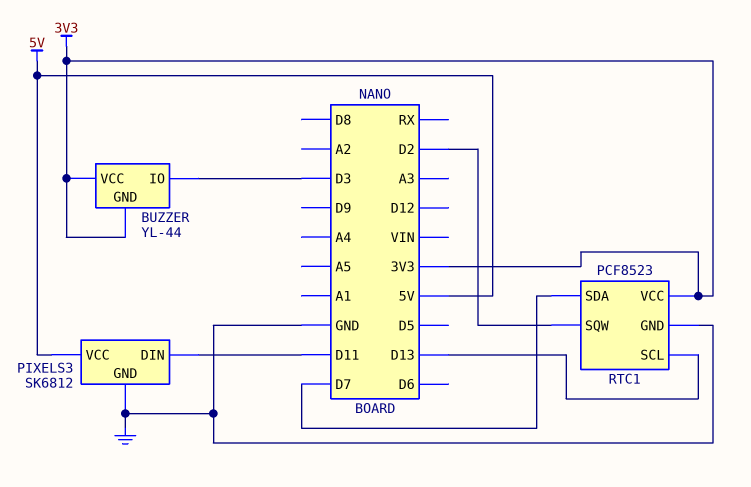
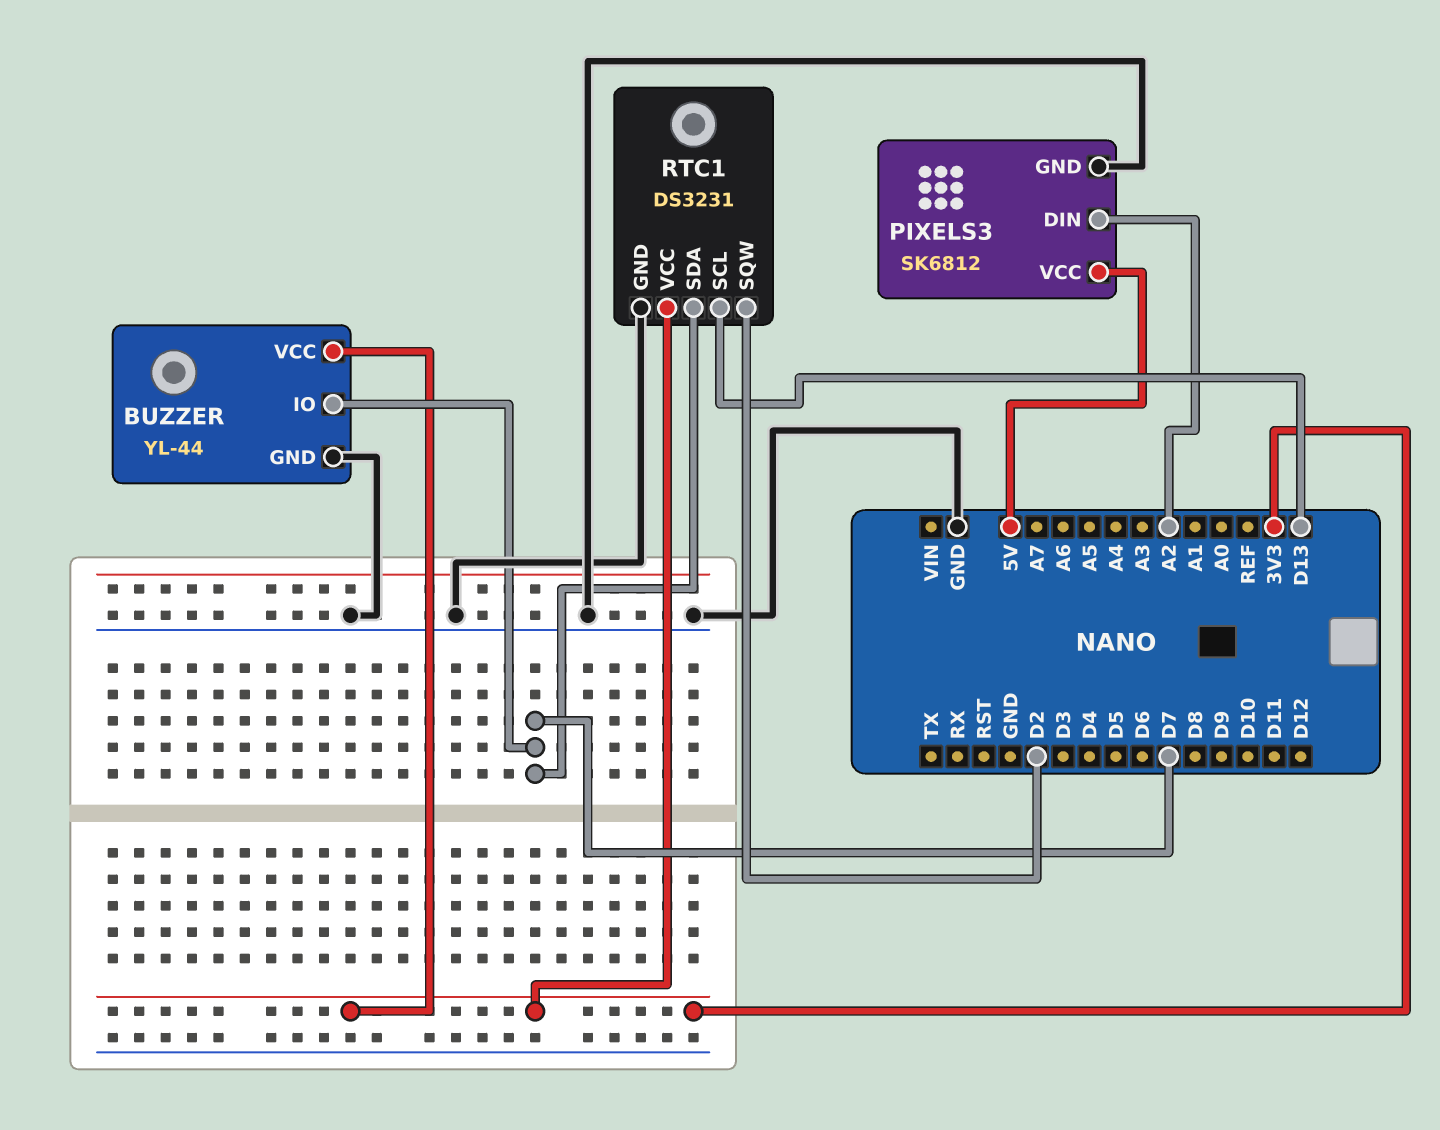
BUZZER pin GND: 3V3 -> GND
BUZZER pin IO: D3 -> D7
PIXELS3 pin DIN: D11 -> A2
RTC1: PCF8523 -> DS3231

